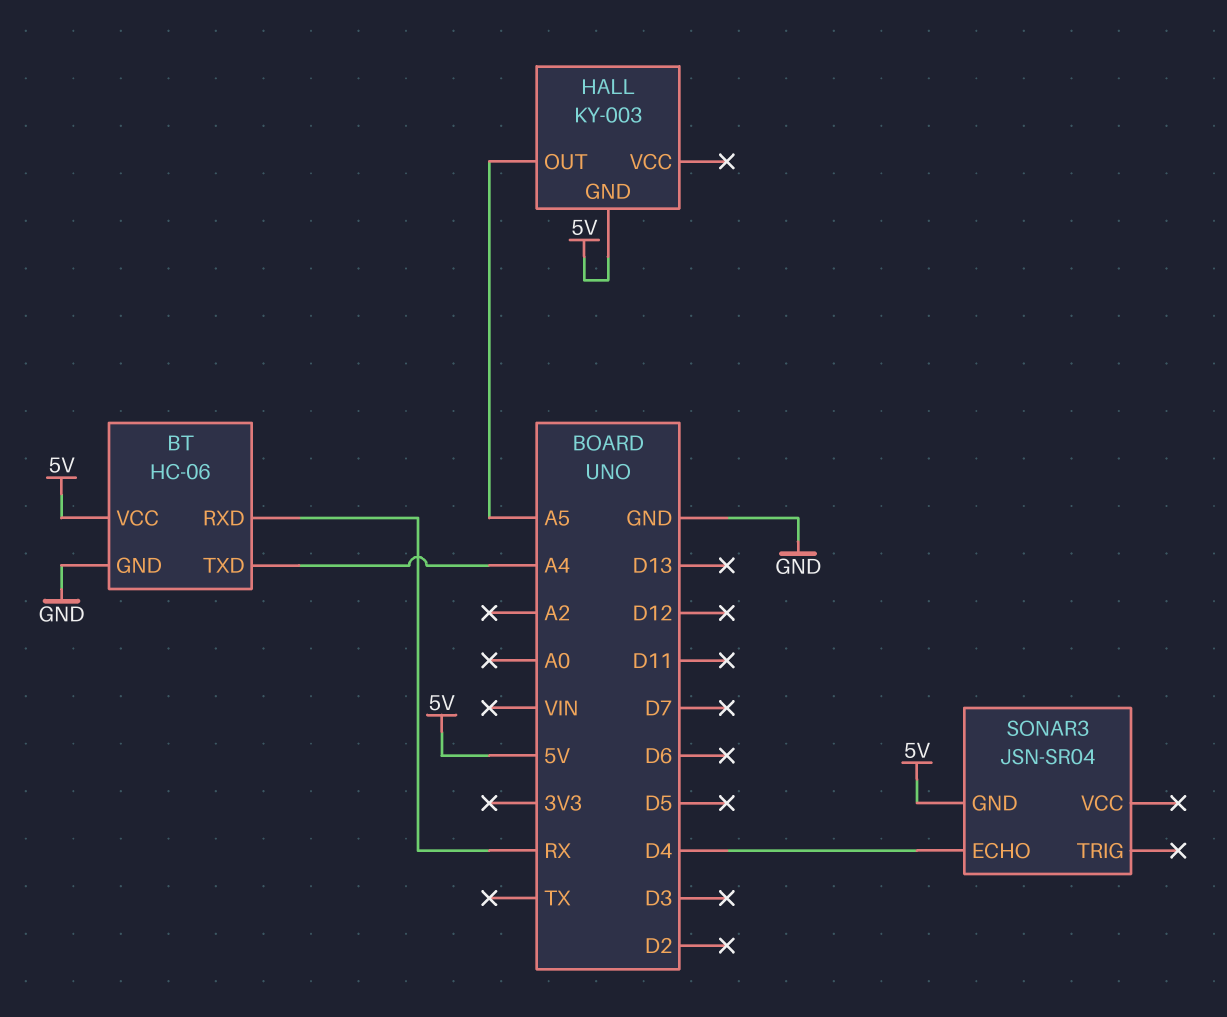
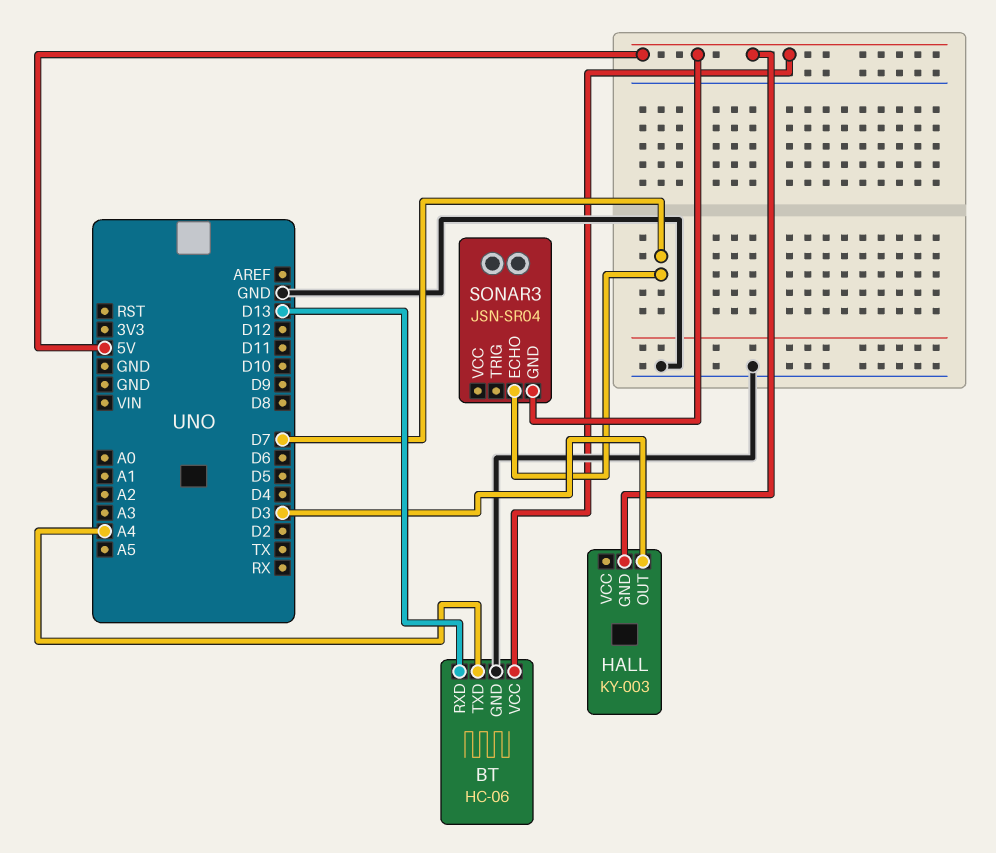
BT pin RXD: RX -> D13
HALL pin OUT: A5 -> D3
SONAR3 pin ECHO: D4 -> D7

